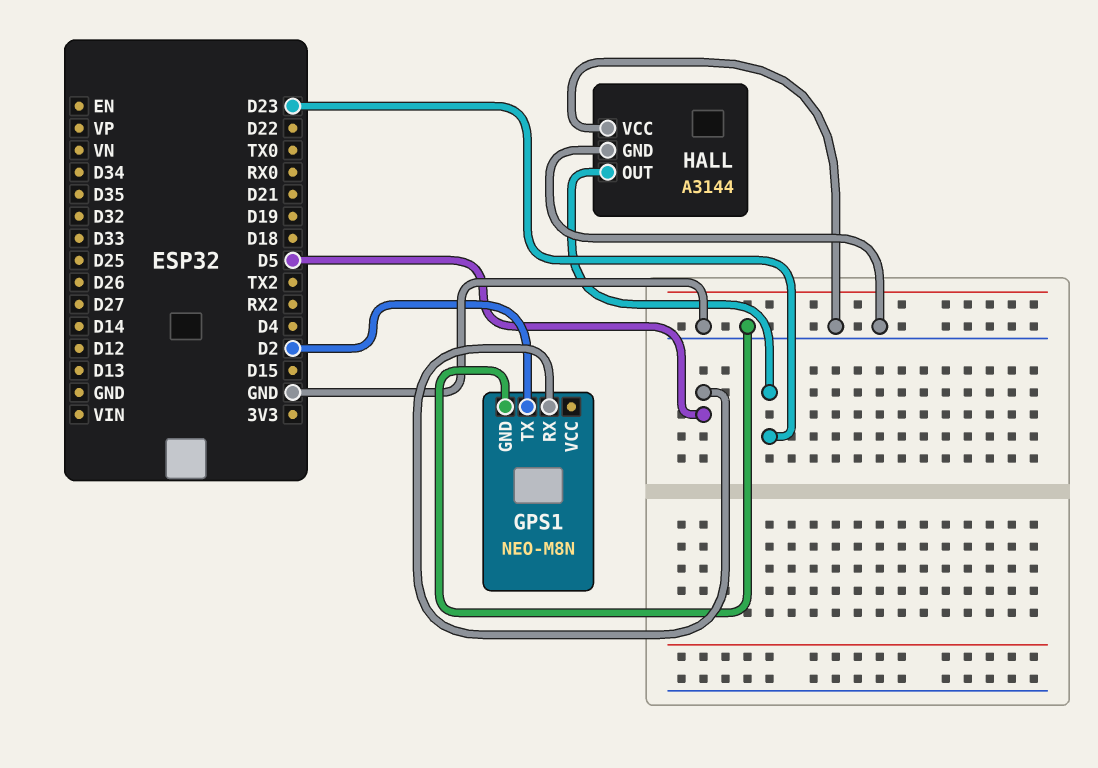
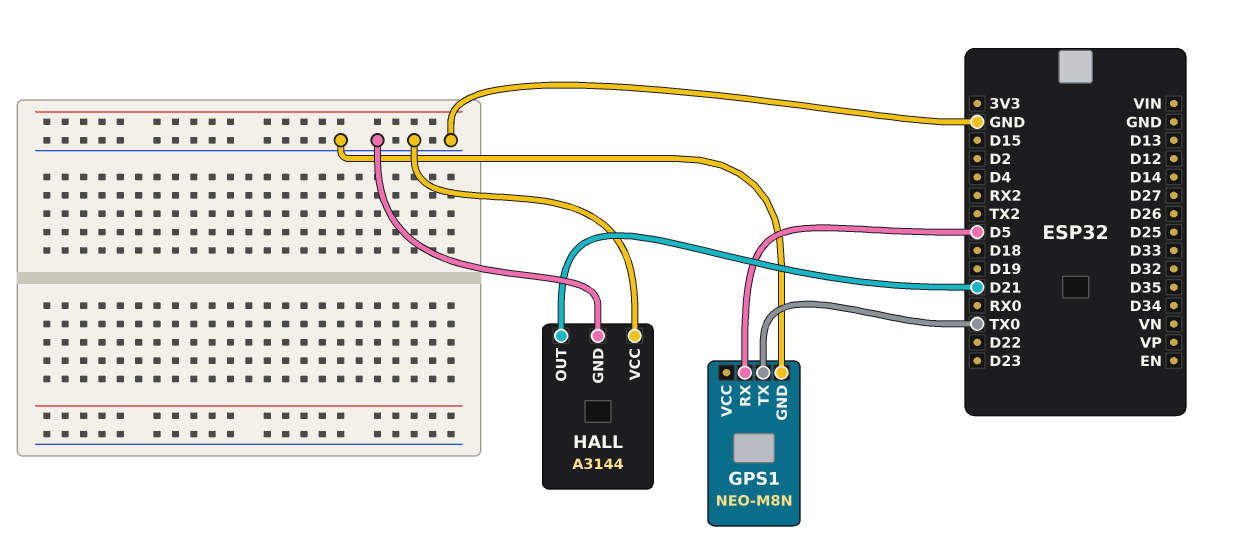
GPS1 pin TX: D2 -> TX0
HALL pin OUT: D23 -> D21

